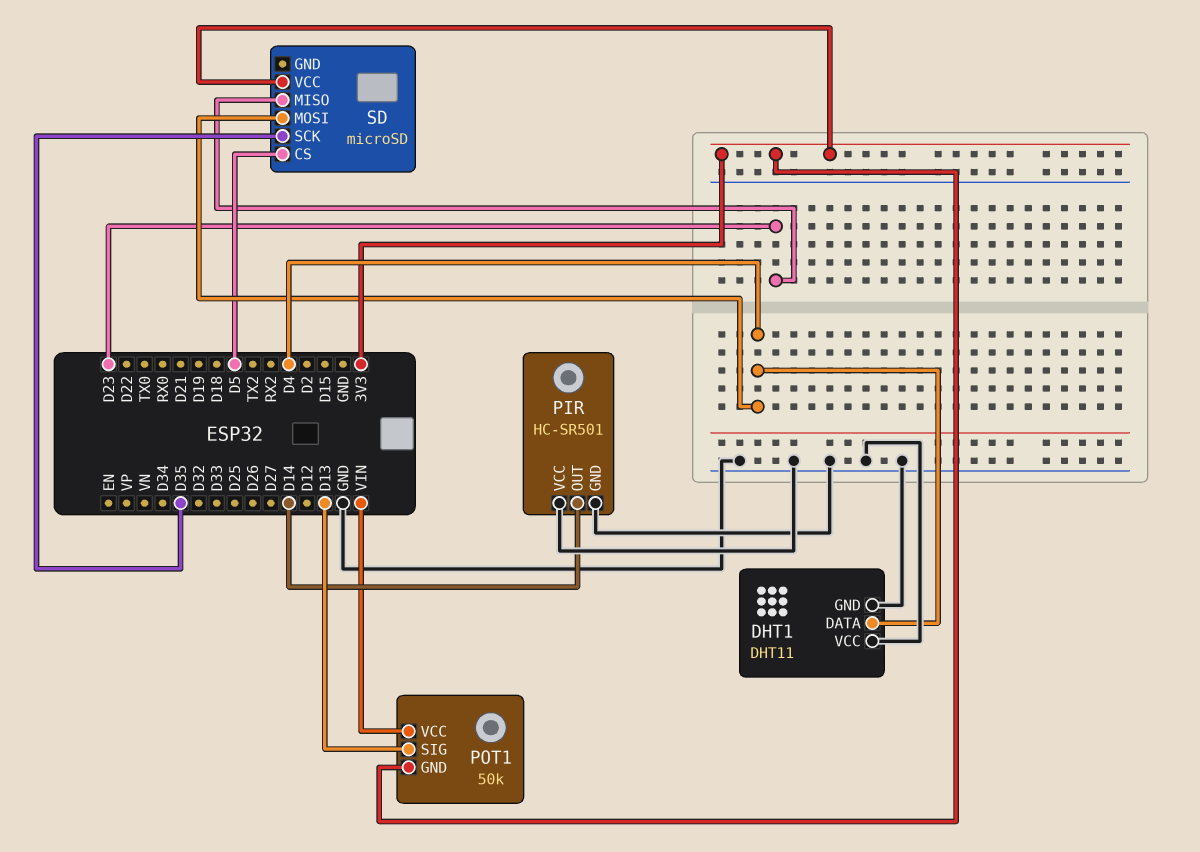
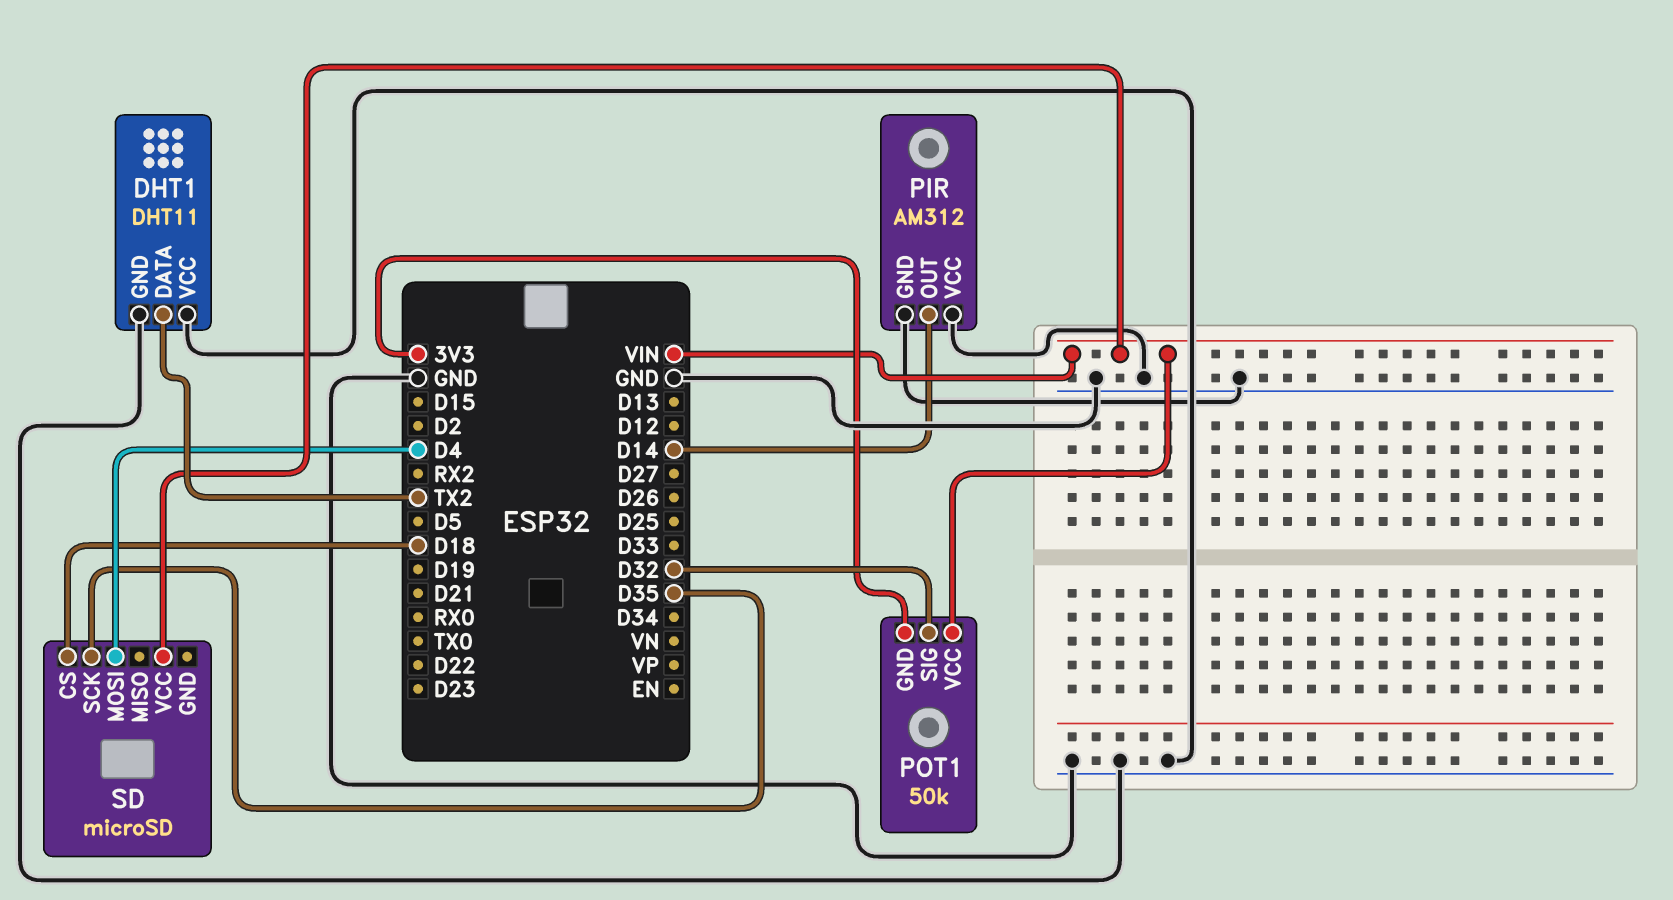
DHT1 pin DATA: D4 -> TX2
PIR: HC-SR501 -> AM312
POT1 pin SIG: D13 -> D32
SD pin CS: D5 -> D18
SD pin MISO: D23 -> none
SD pin VCC: 3V3 -> VIN

